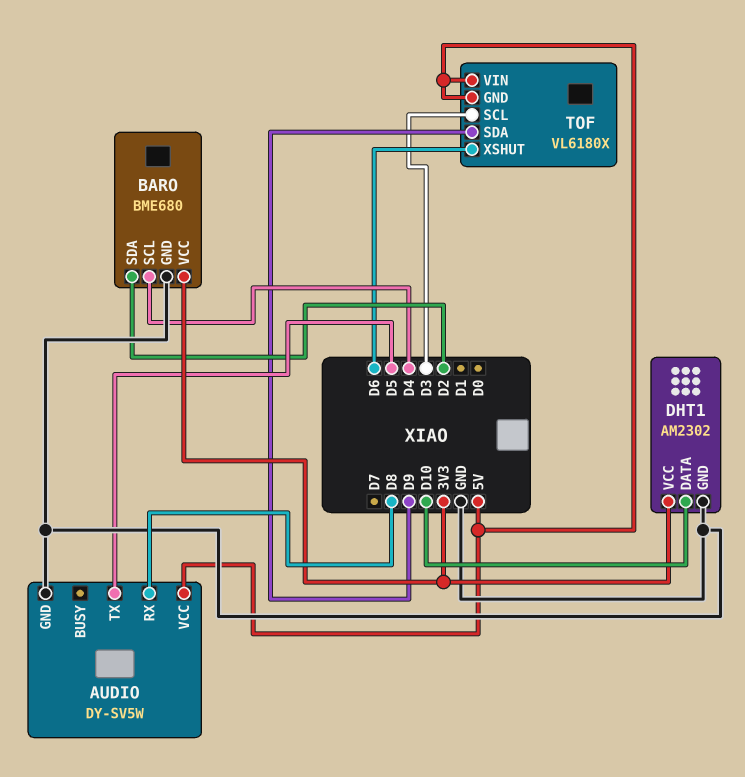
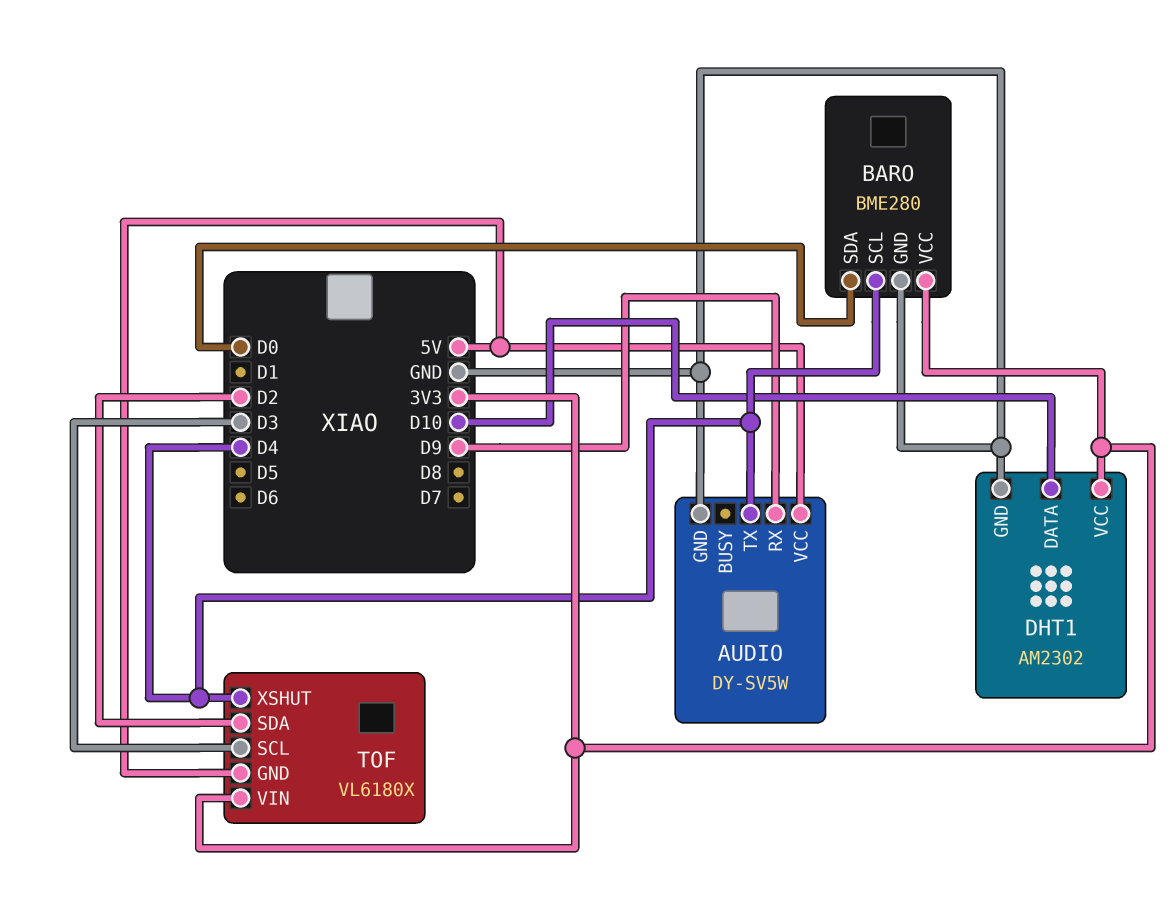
AUDIO pin RX: D8 -> D9
AUDIO pin TX: D5 -> D4
BARO: BME680 -> BME280
BARO pin SDA: D2 -> D0
TOF pin SDA: D9 -> D2
TOF pin VIN: 5V -> 3V3
TOF pin XSHUT: D6 -> D4

